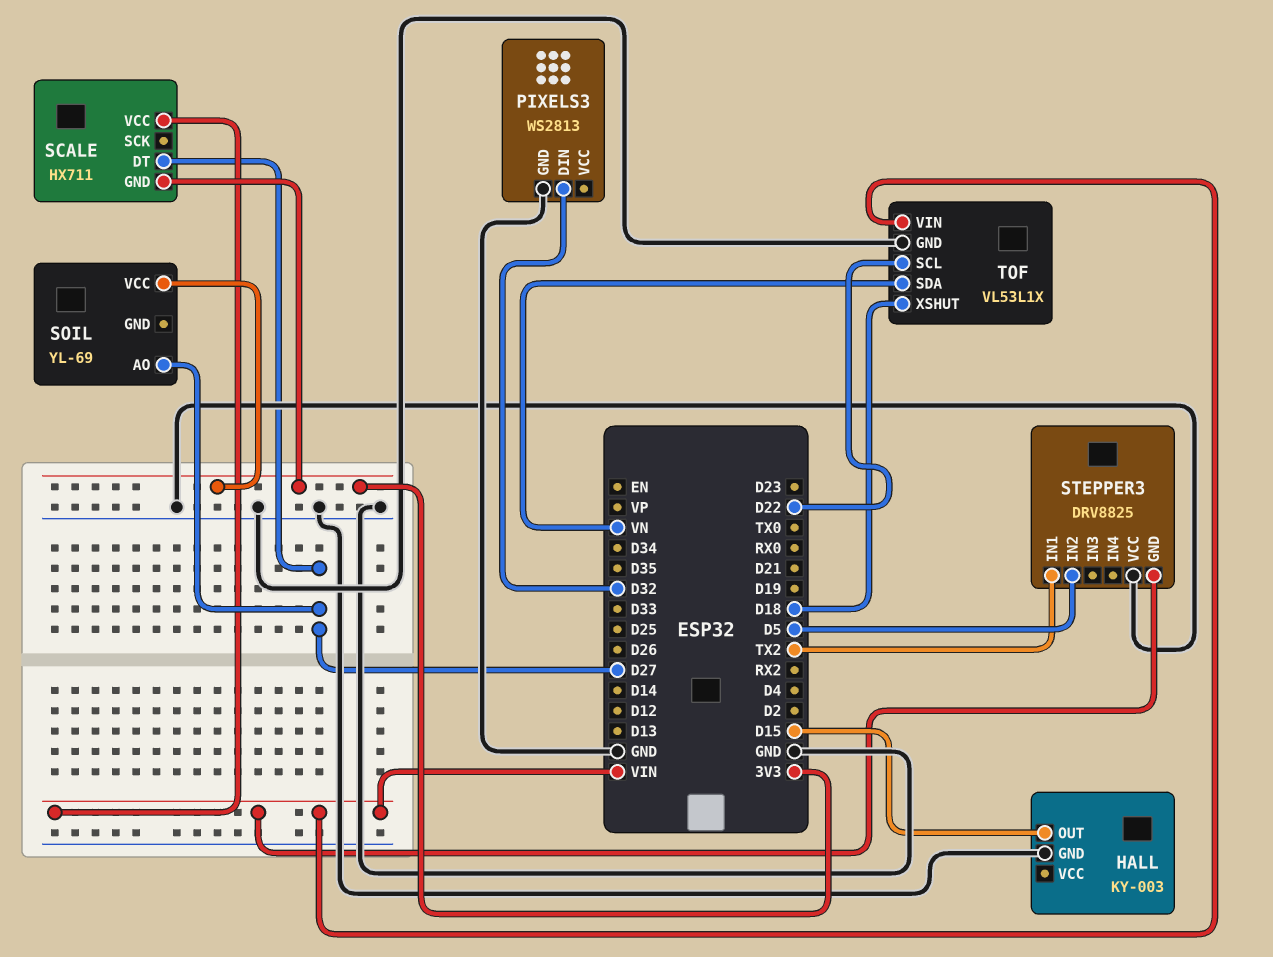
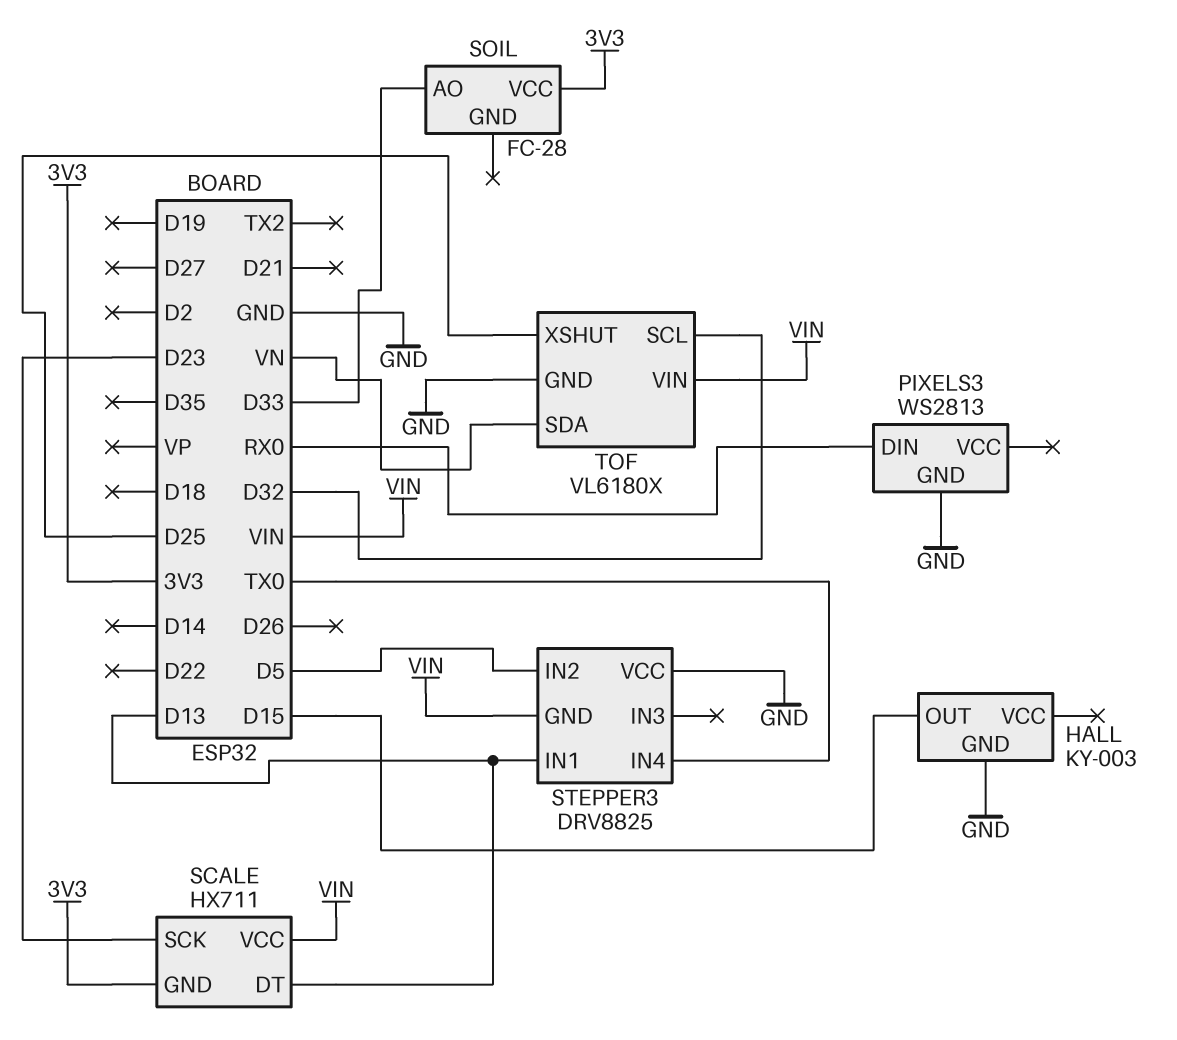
PIXELS3 pin DIN: D32 -> RX0
SCALE pin DT: D27 -> D13
SCALE pin SCK: none -> D23
SOIL: YL-69 -> FC-28
SOIL pin AO: D27 -> D33
STEPPER3 pin IN1: TX2 -> D13
STEPPER3 pin IN4: none -> TX0
TOF: VL53L1X -> VL6180X
TOF pin SCL: D22 -> D32
TOF pin XSHUT: D18 -> D25

